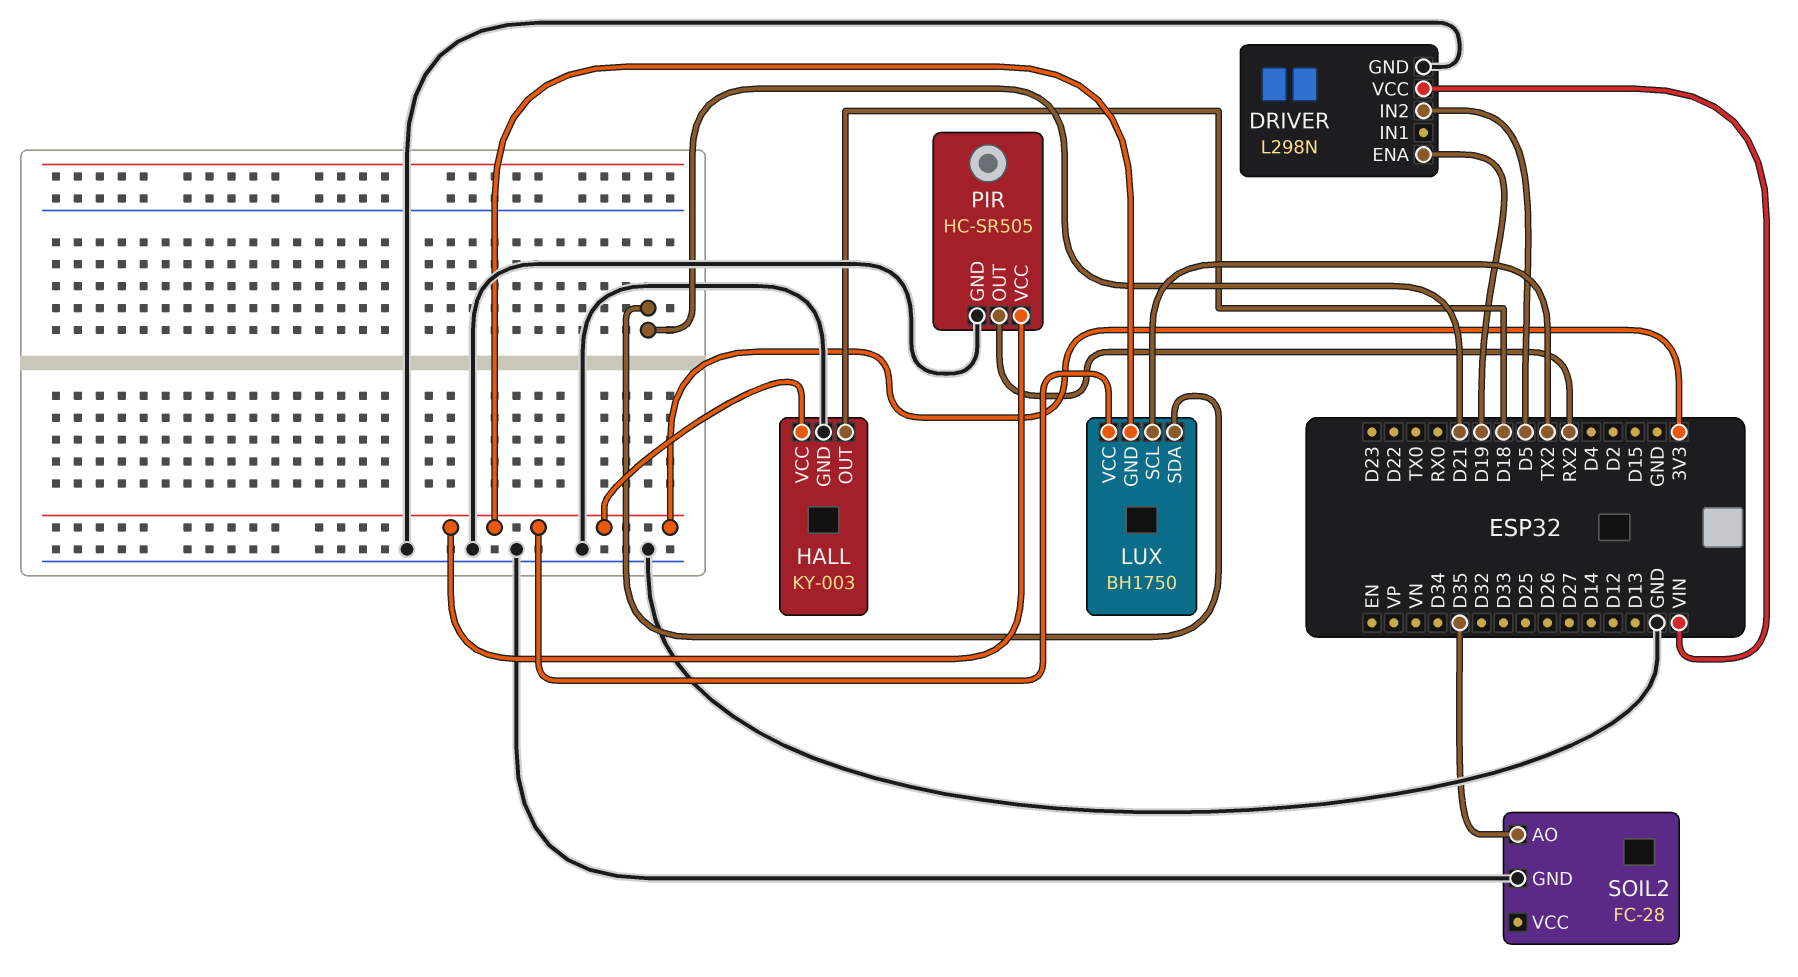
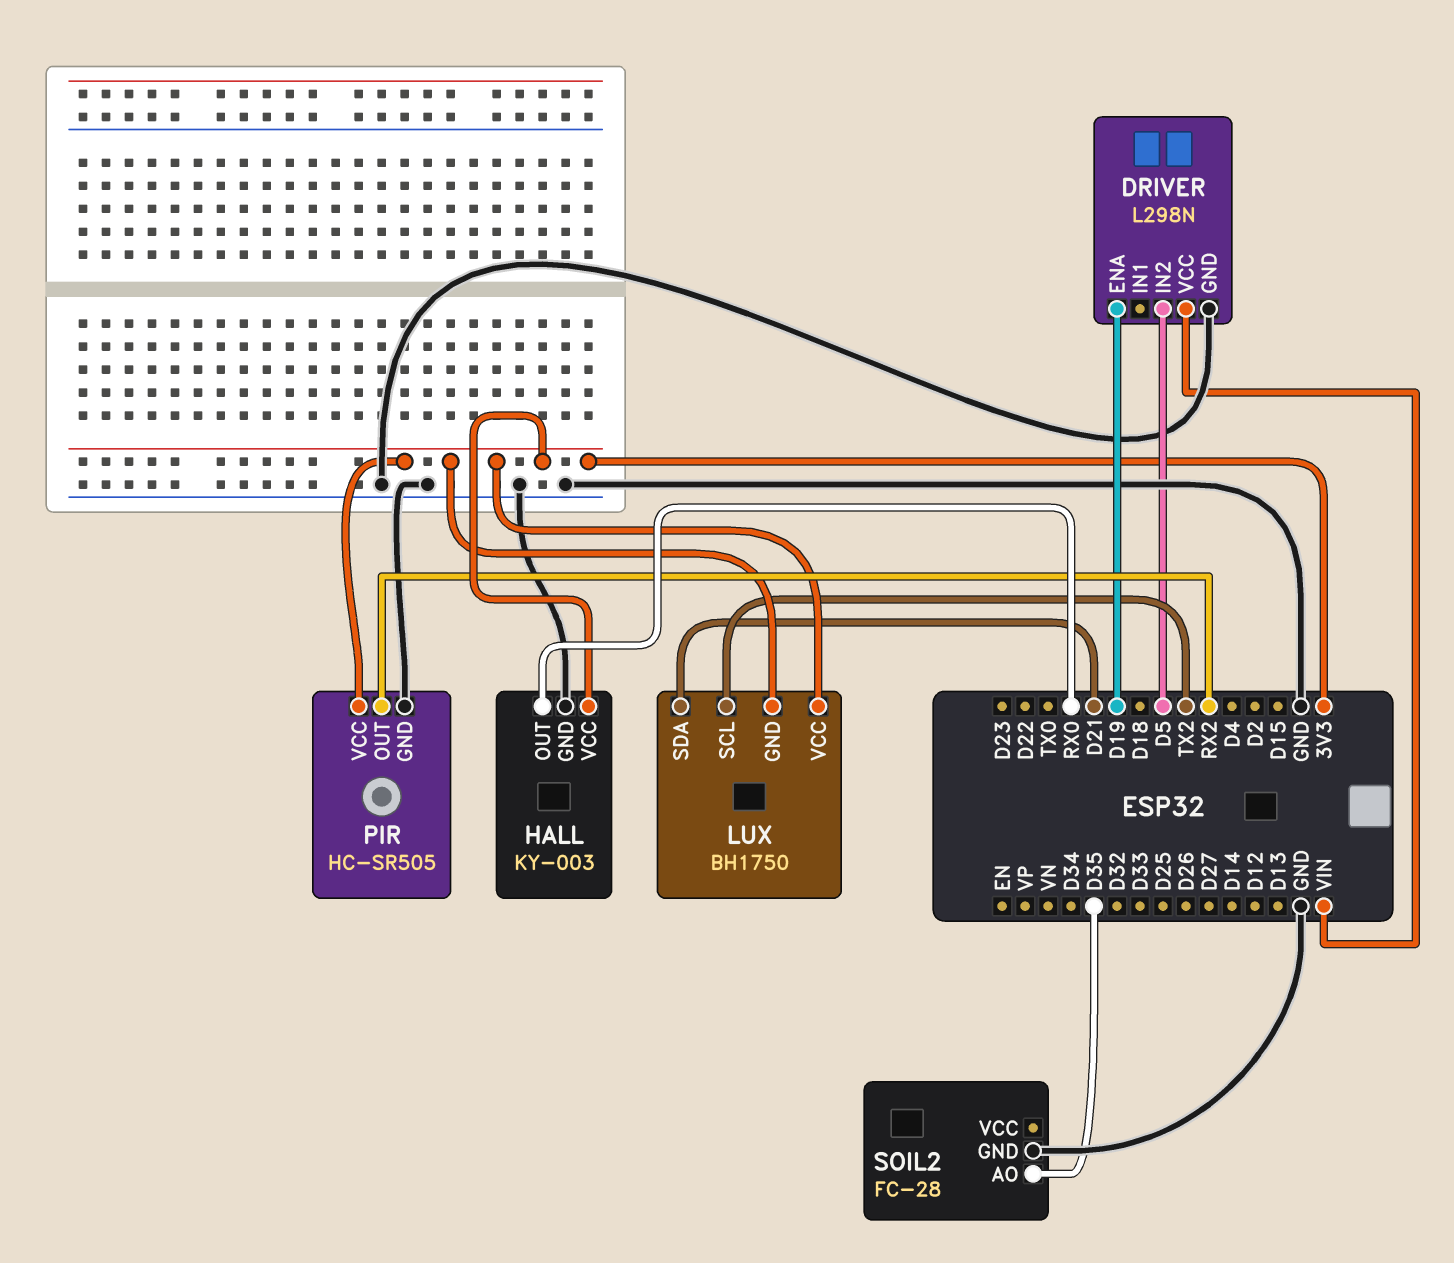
HALL pin OUT: D18 -> RX0

